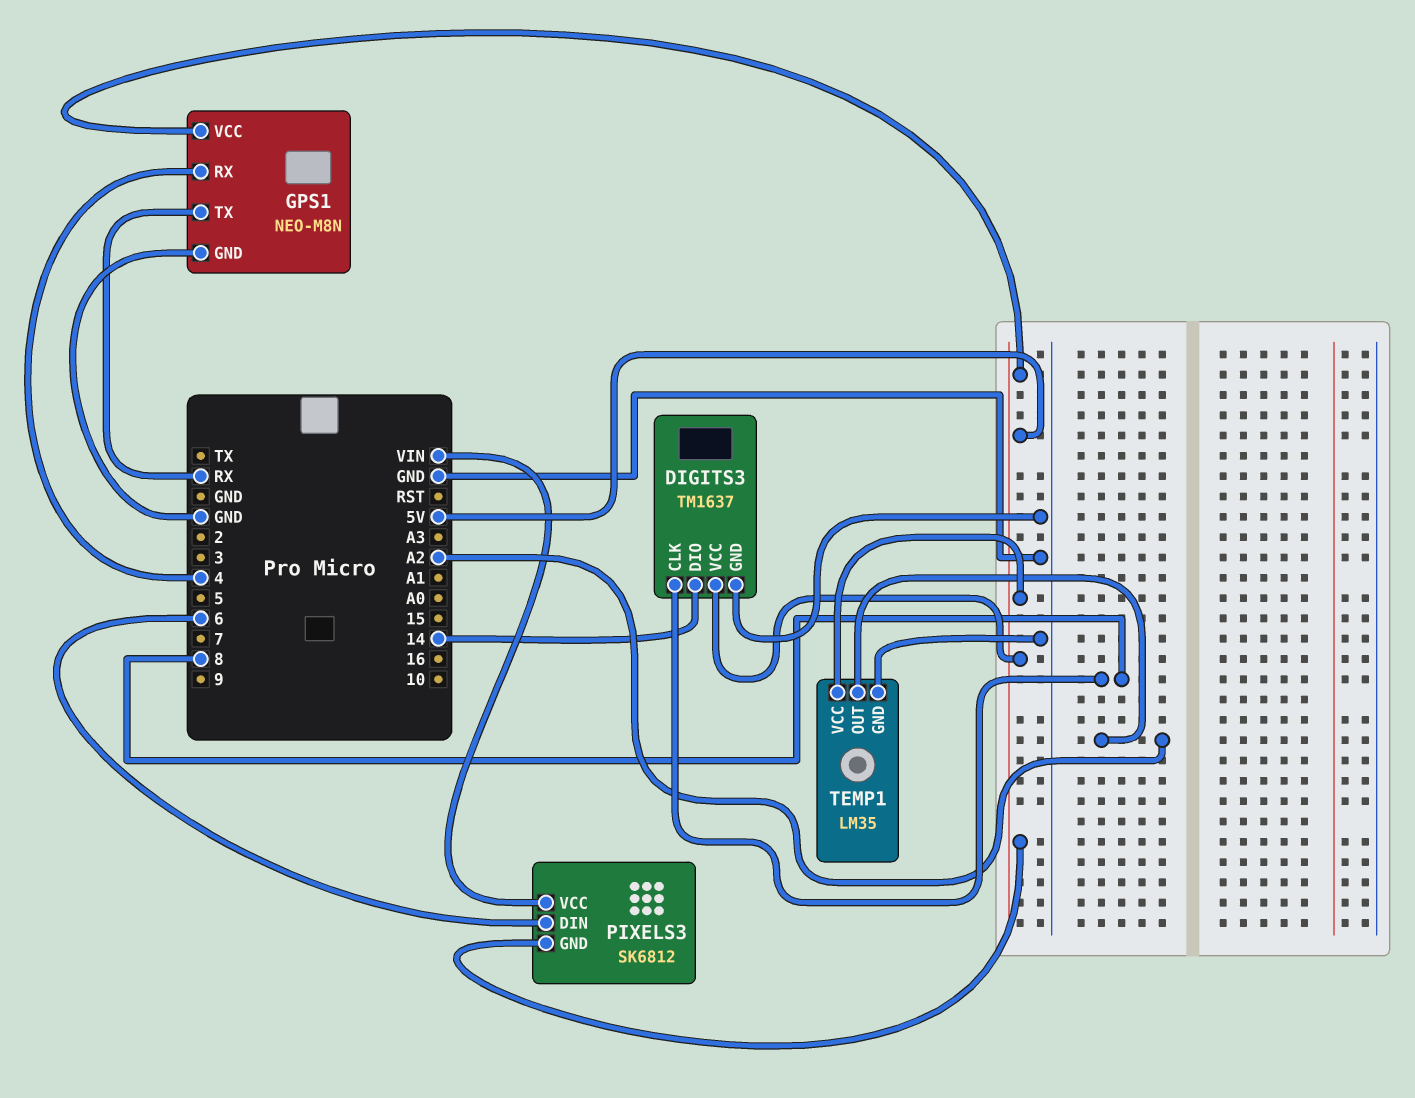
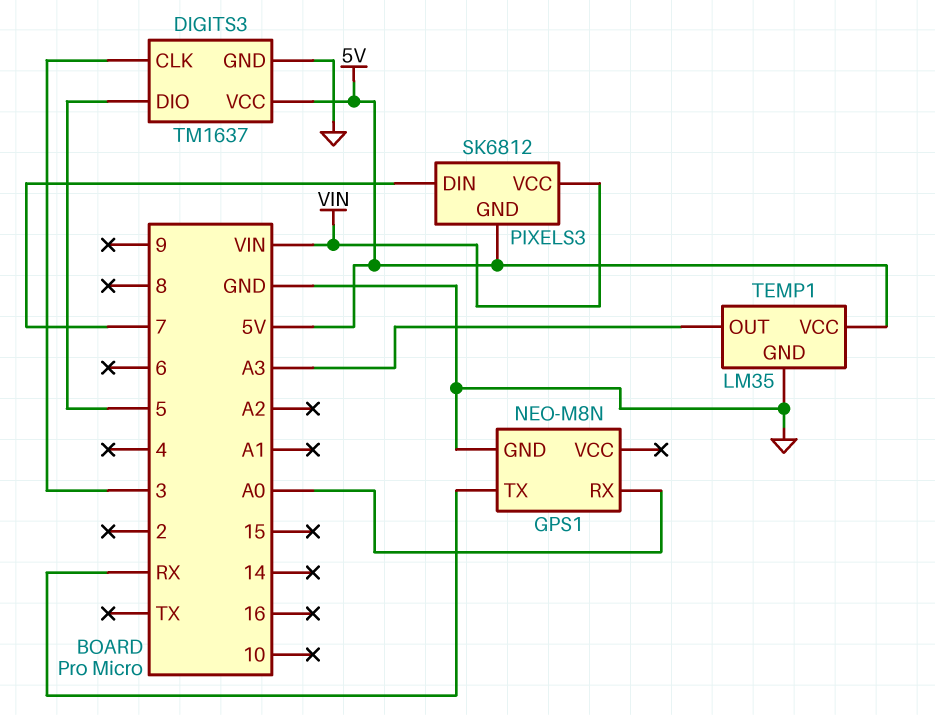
DIGITS3 pin CLK: 8 -> 3
DIGITS3 pin DIO: 14 -> 5
GPS1 pin RX: 4 -> A0
GPS1 pin VCC: 5V -> none
PIXELS3 pin DIN: 6 -> 7
TEMP1 pin OUT: A2 -> A3

